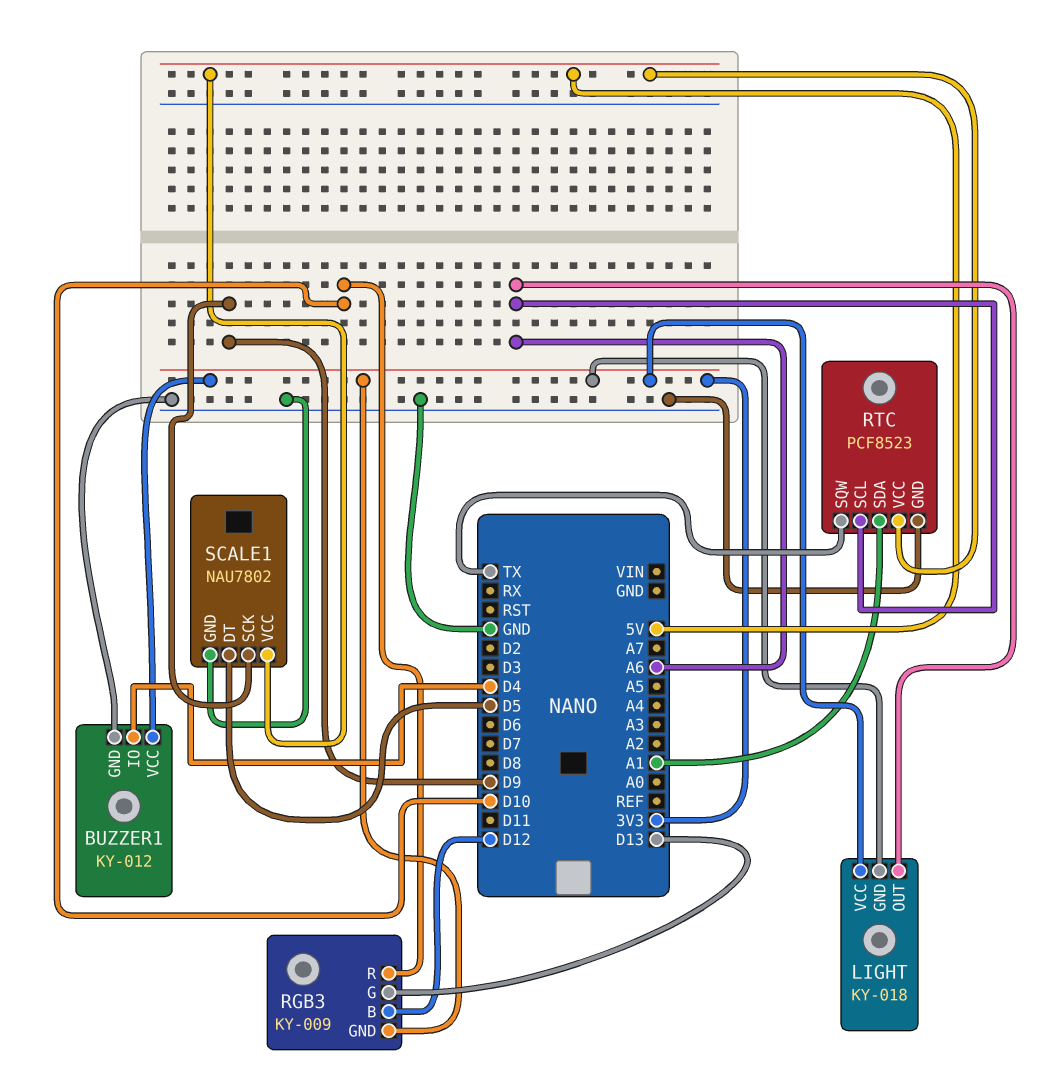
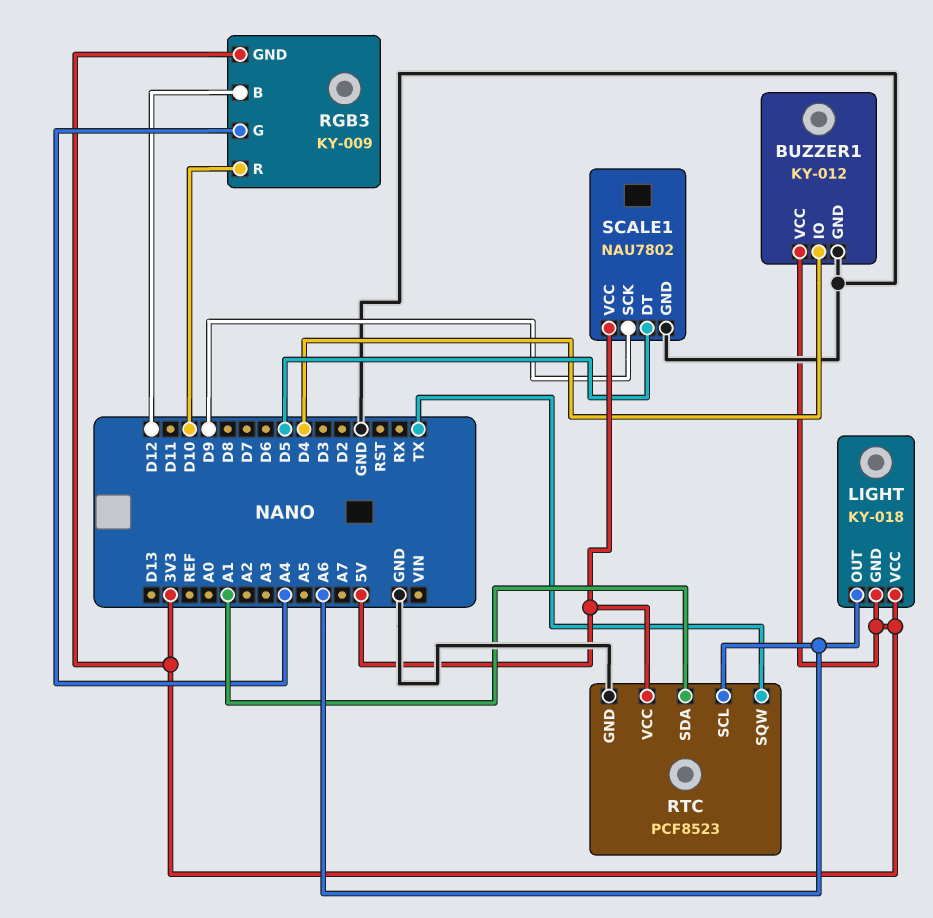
RGB3 pin G: D13 -> A4

